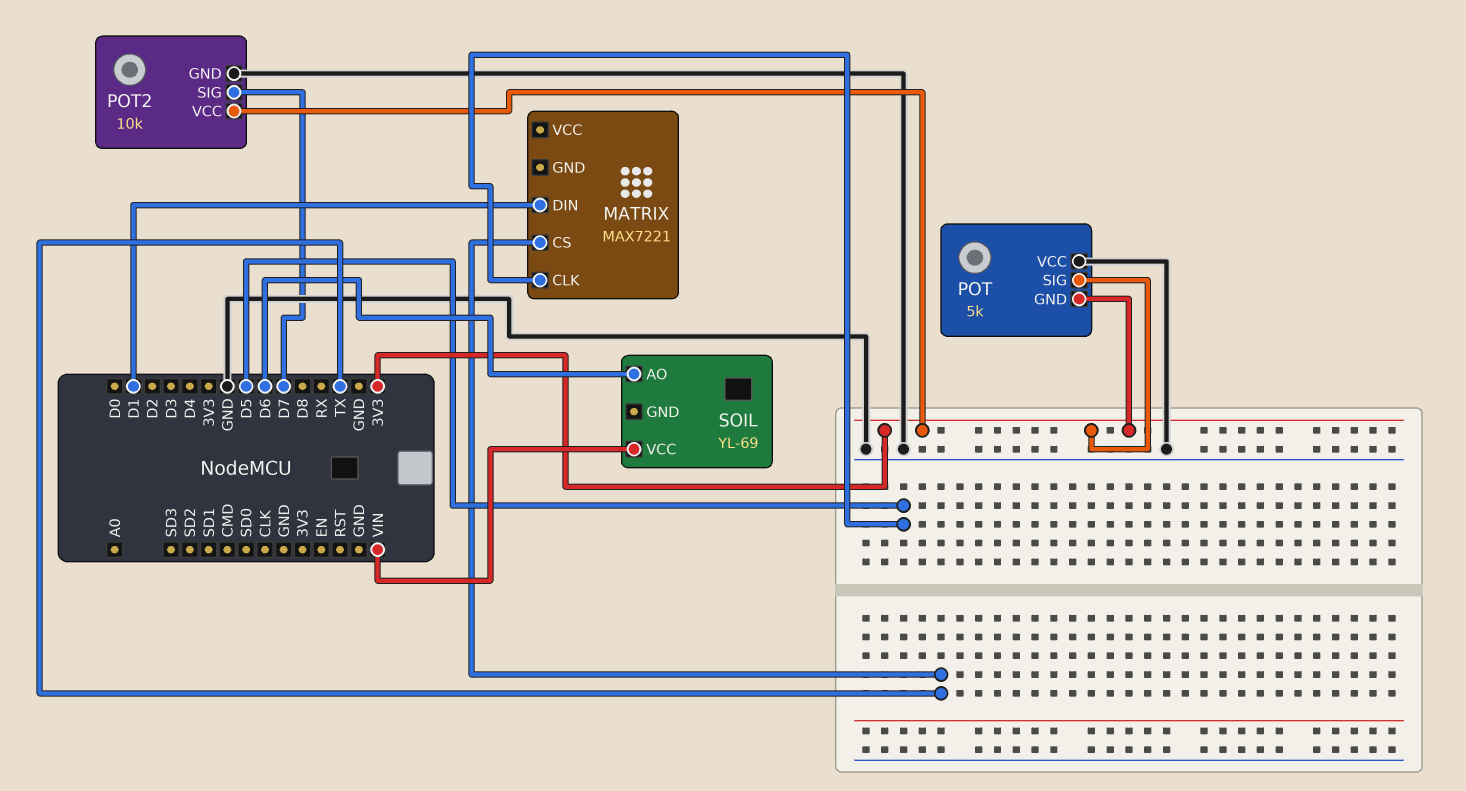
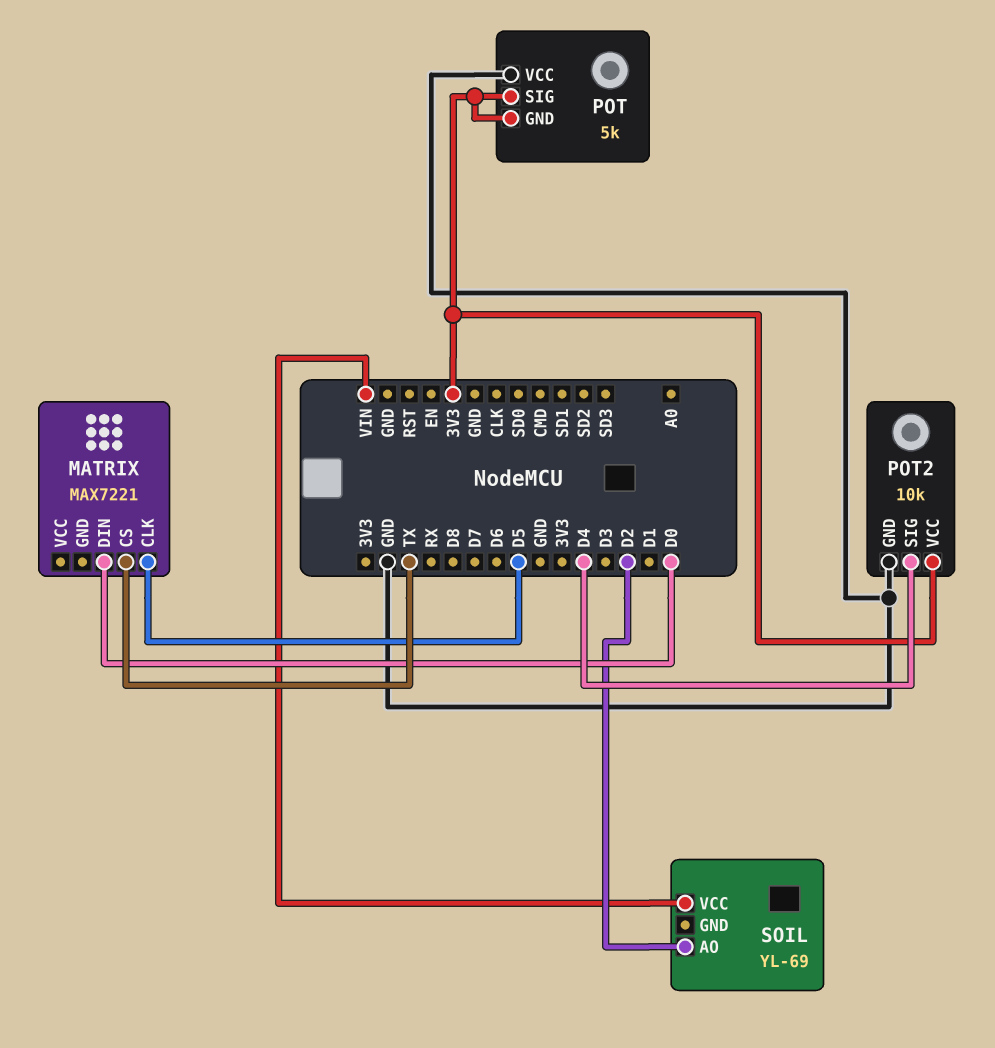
MATRIX pin DIN: D1 -> D0
POT2 pin SIG: D7 -> D4
SOIL pin AO: D6 -> D2

